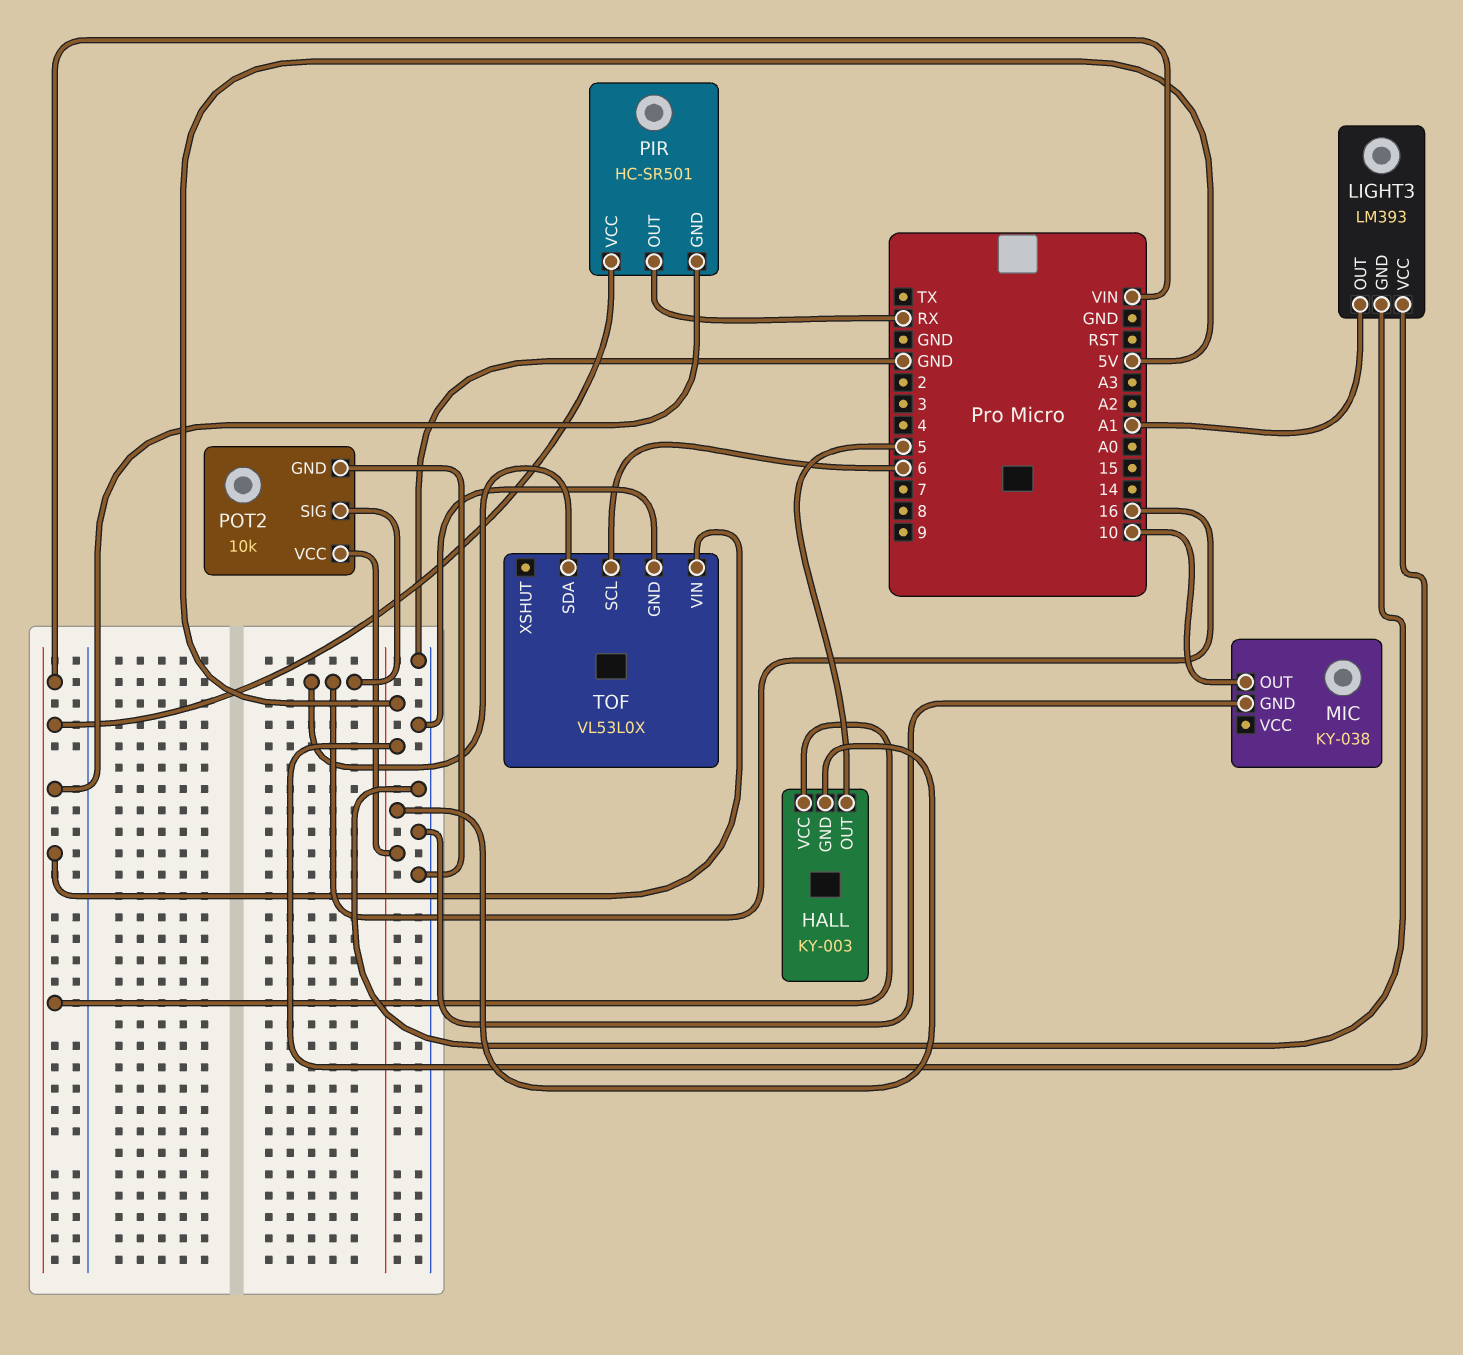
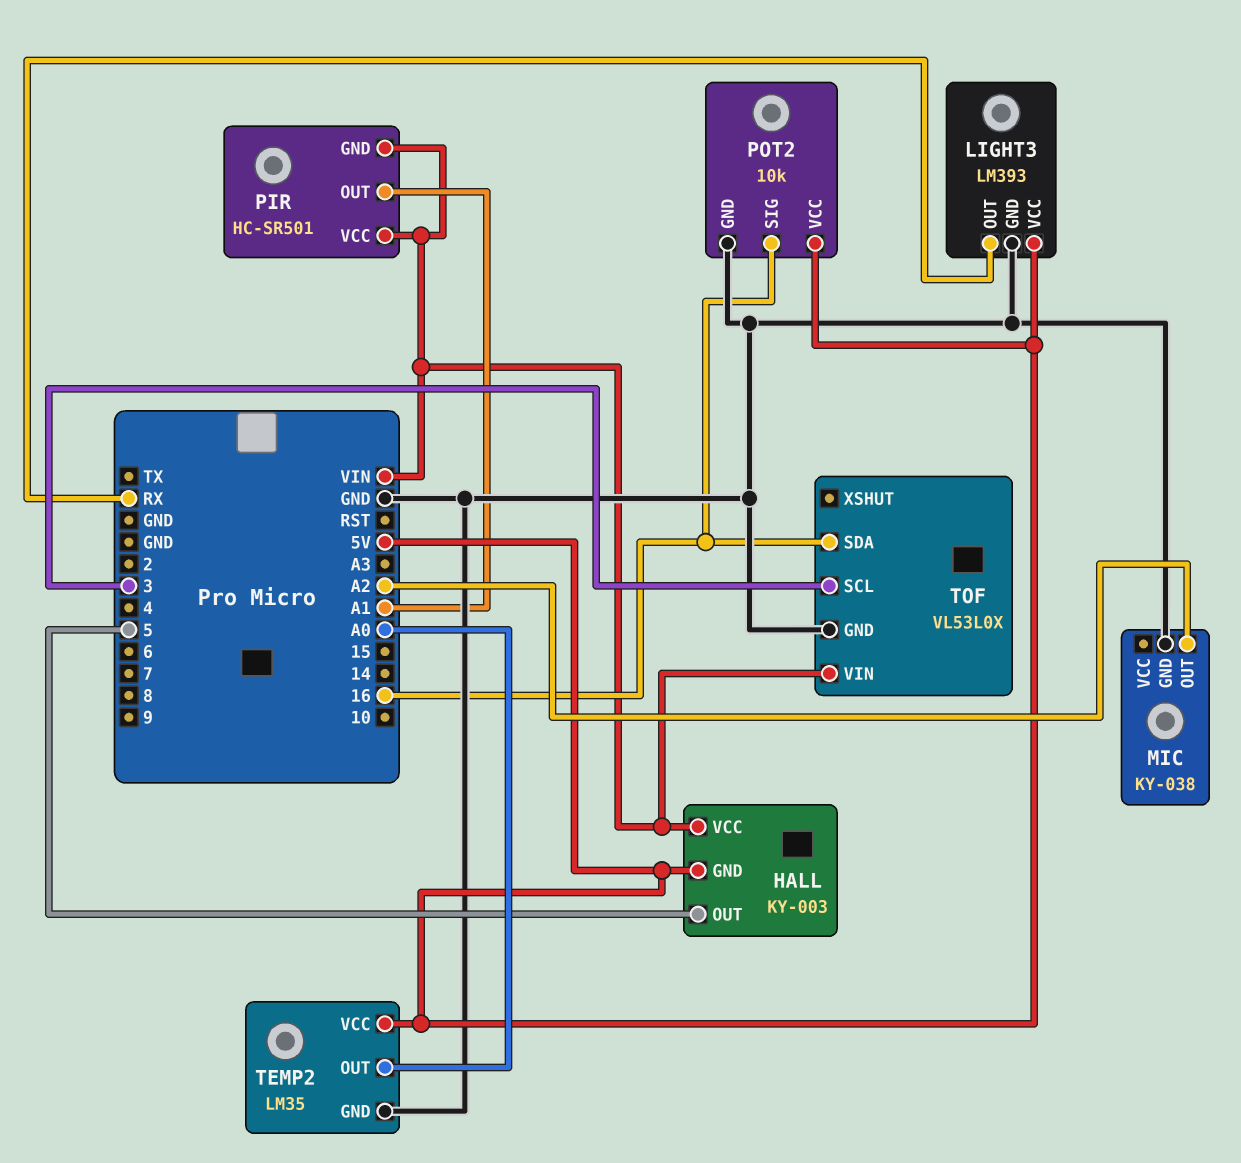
LIGHT3 pin OUT: A1 -> RX
MIC pin OUT: 10 -> A2
PIR pin OUT: RX -> A1
TEMP2: none -> LM35
TEMP2 pin GND: none -> GND
TEMP2 pin OUT: none -> A0
TEMP2 pin VCC: none -> 5V
TOF pin SCL: 6 -> 3

